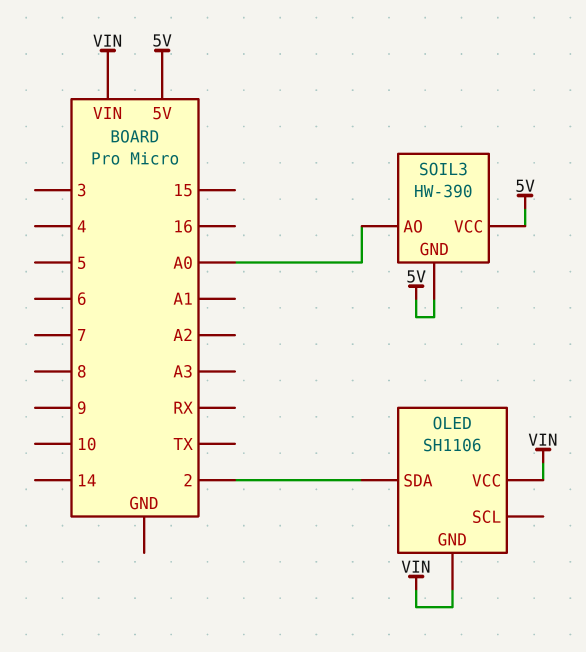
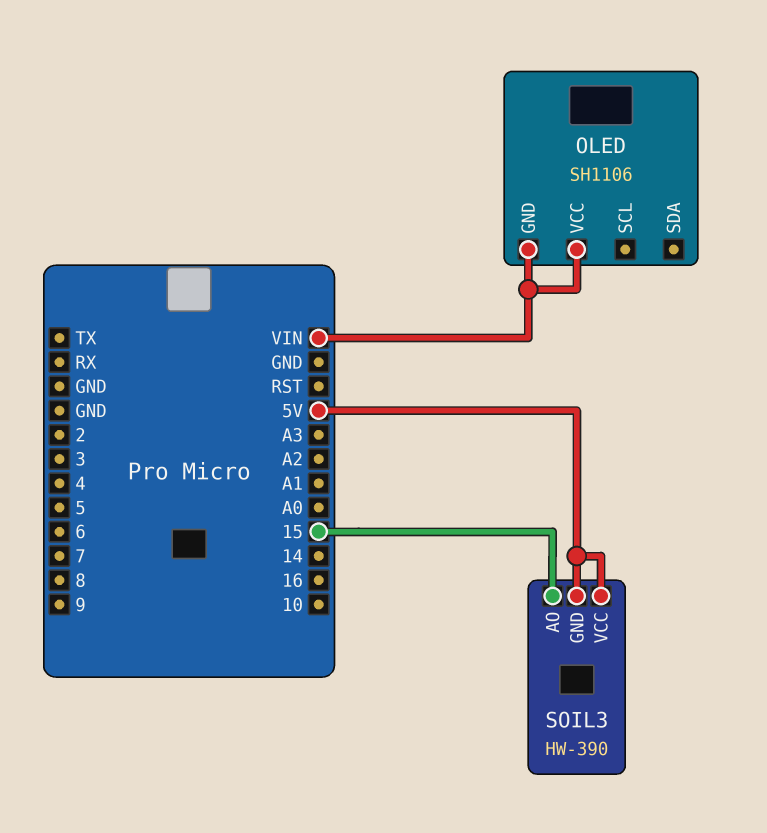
OLED pin SDA: 2 -> none
SOIL3 pin AO: A0 -> 15

